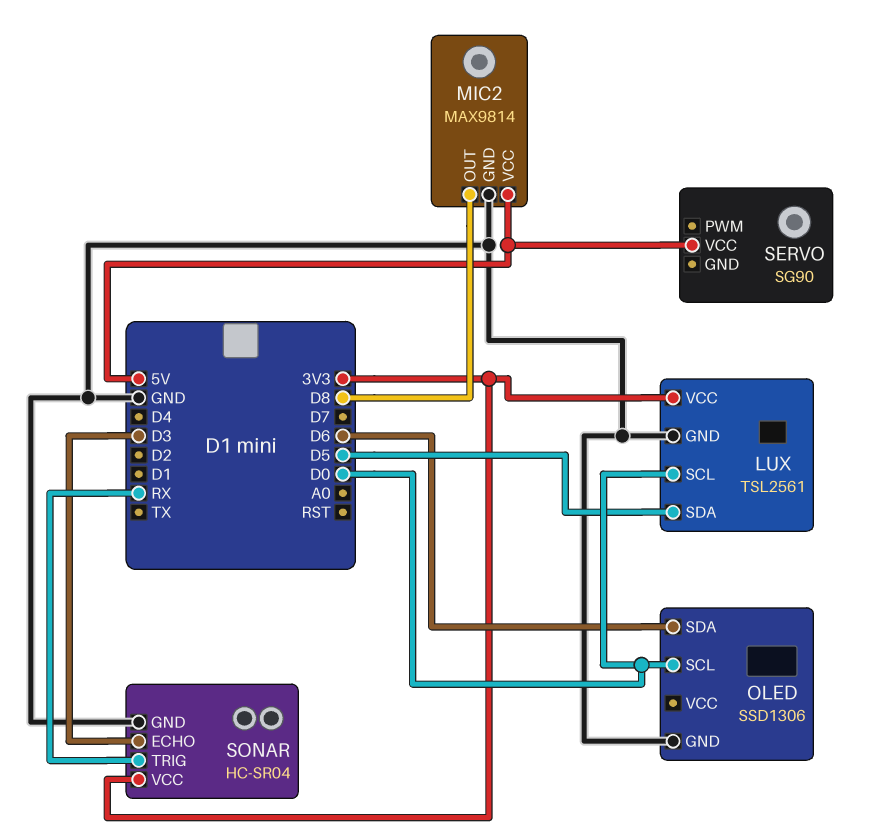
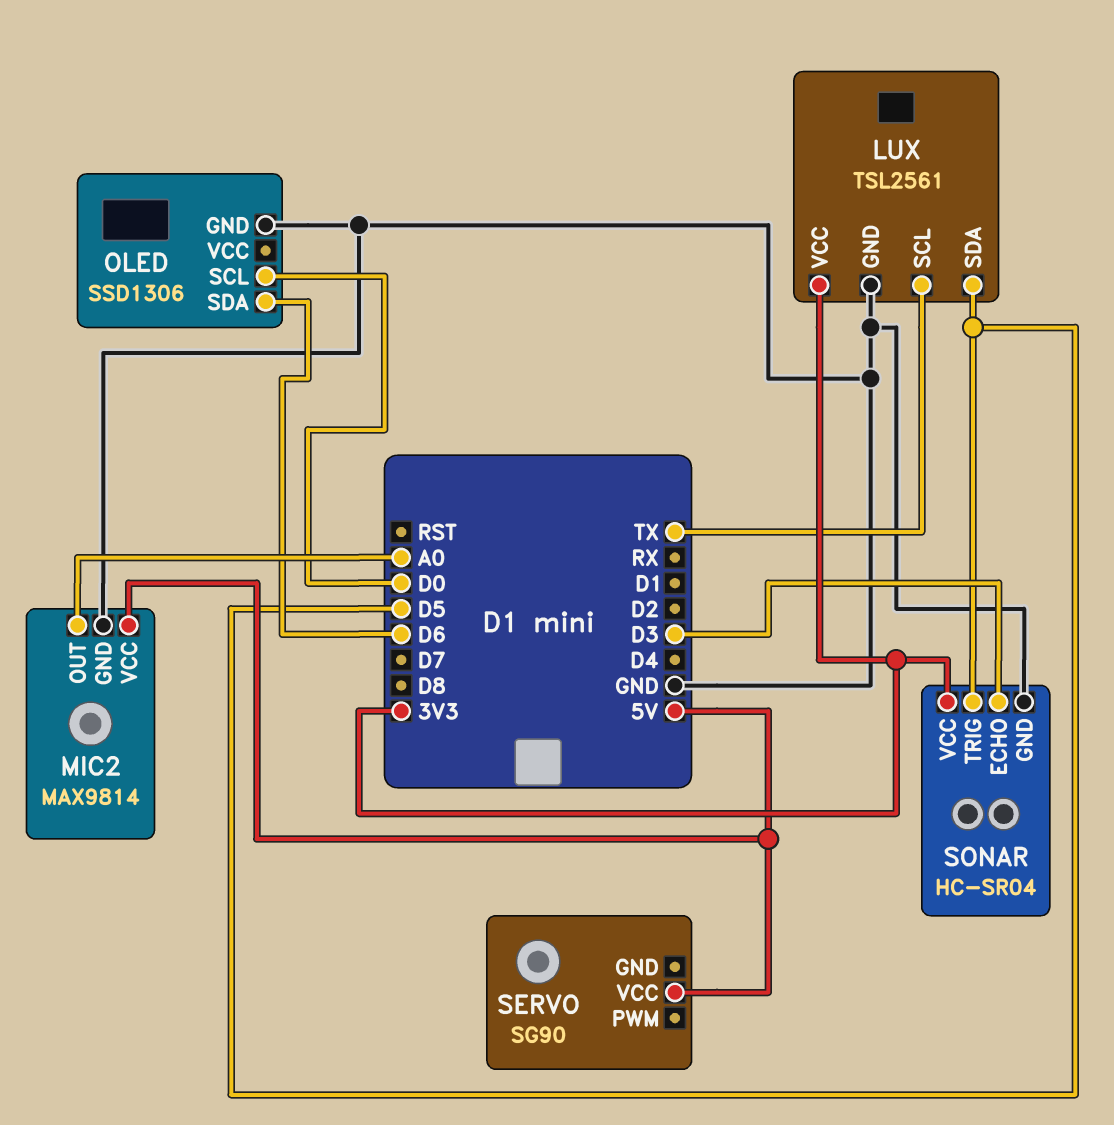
LUX pin SCL: D0 -> TX
MIC2 pin OUT: D8 -> A0
SONAR pin TRIG: RX -> D5

